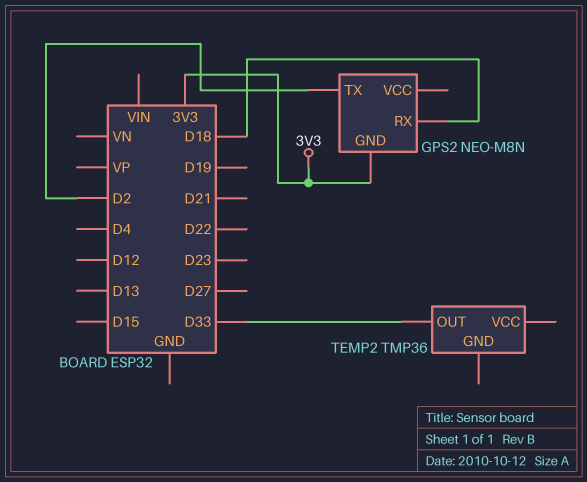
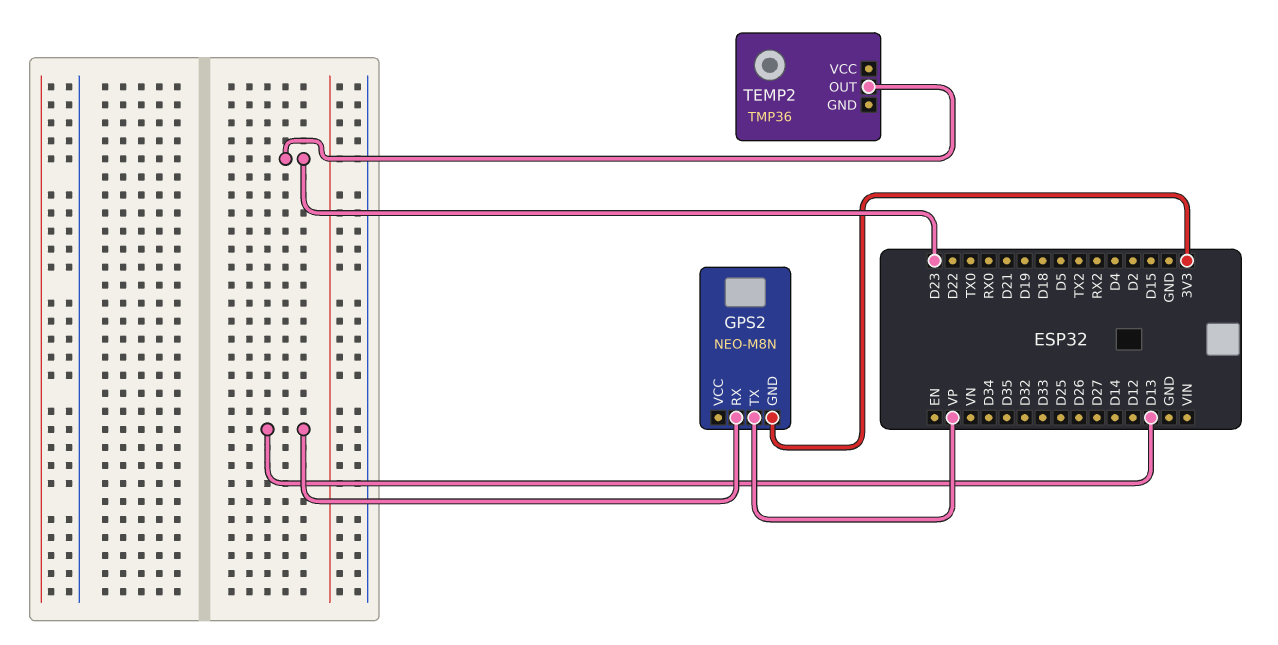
GPS2 pin RX: D18 -> D13
GPS2 pin TX: D2 -> VP
TEMP2 pin OUT: D33 -> D23

